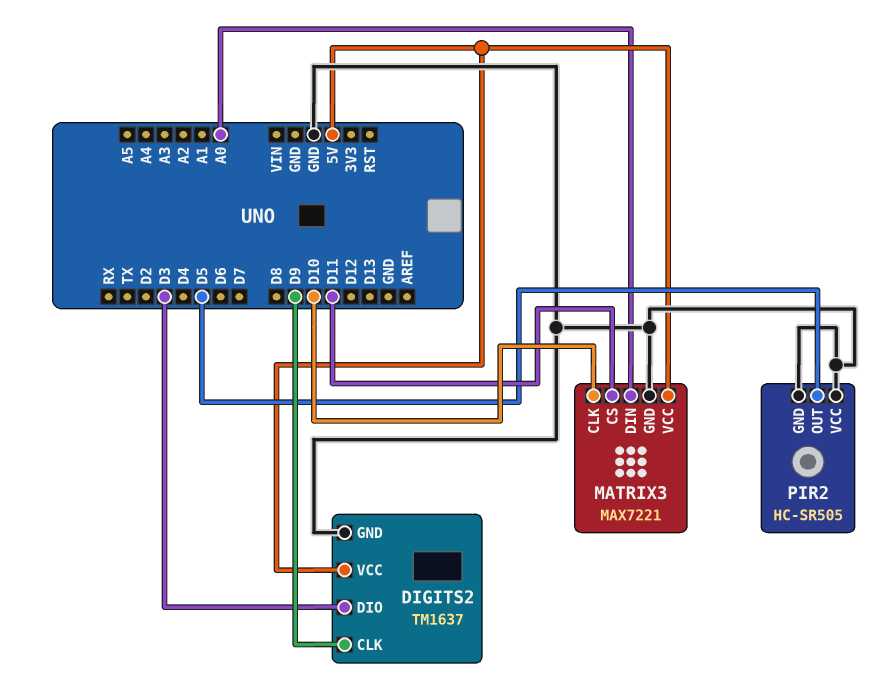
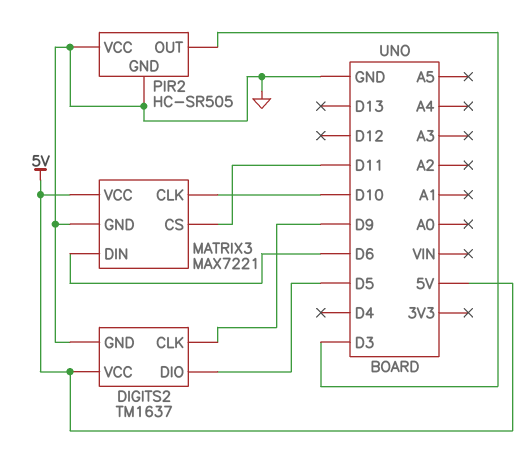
DIGITS2 pin DIO: D3 -> D5
MATRIX3 pin DIN: A0 -> D6
PIR2 pin OUT: D5 -> D3

